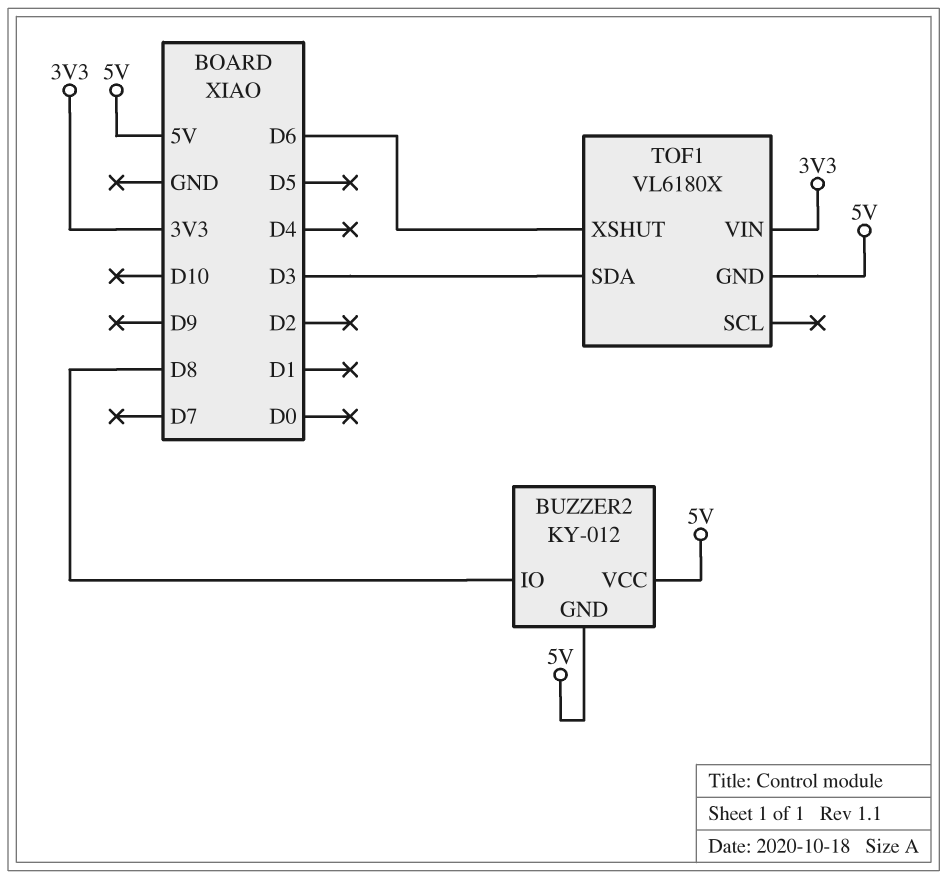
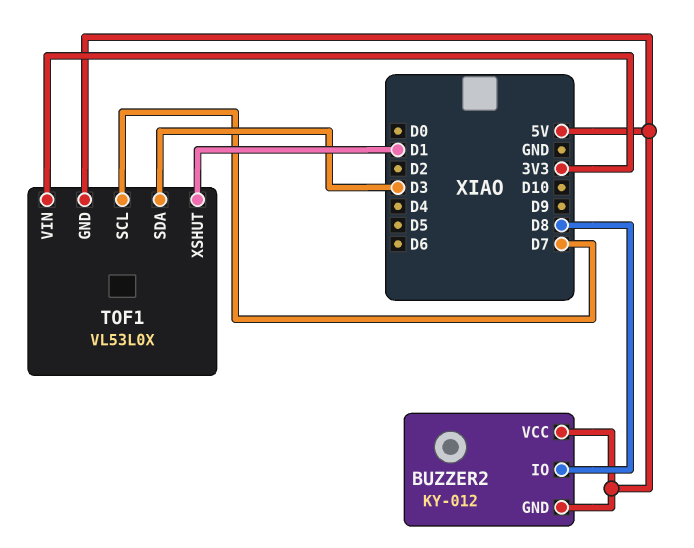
TOF1: VL6180X -> VL53L0X
TOF1 pin SCL: none -> D7
TOF1 pin XSHUT: D6 -> D1

